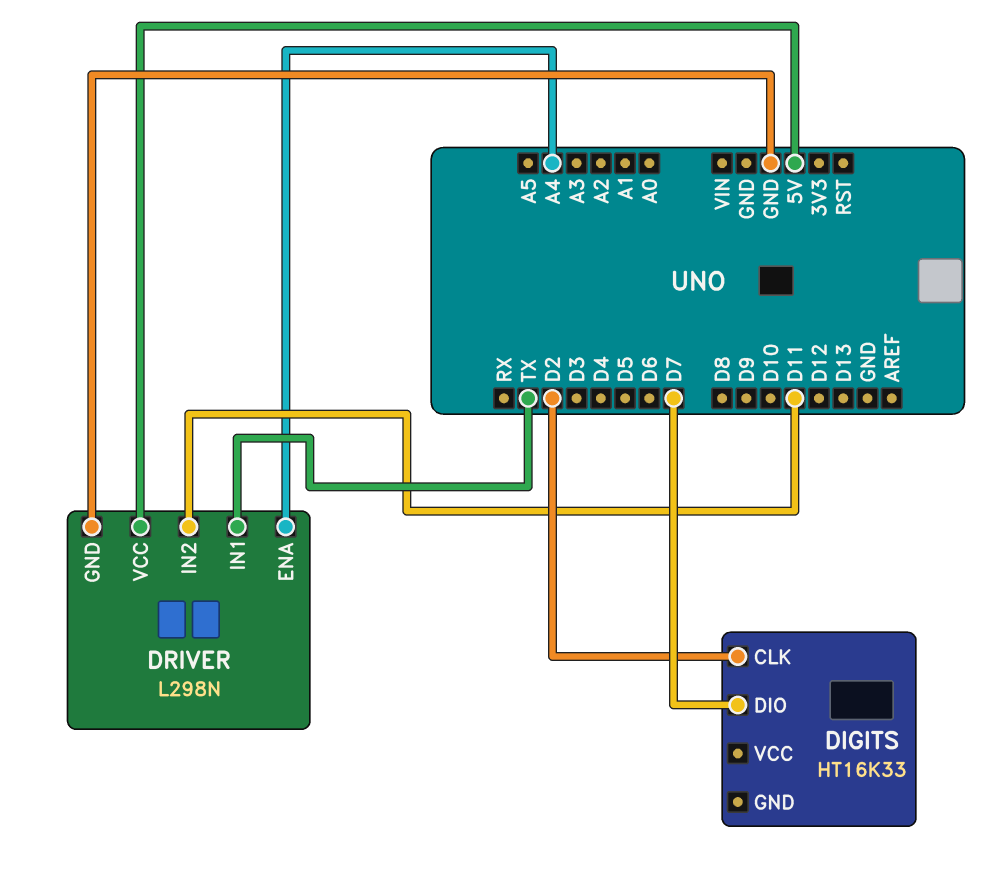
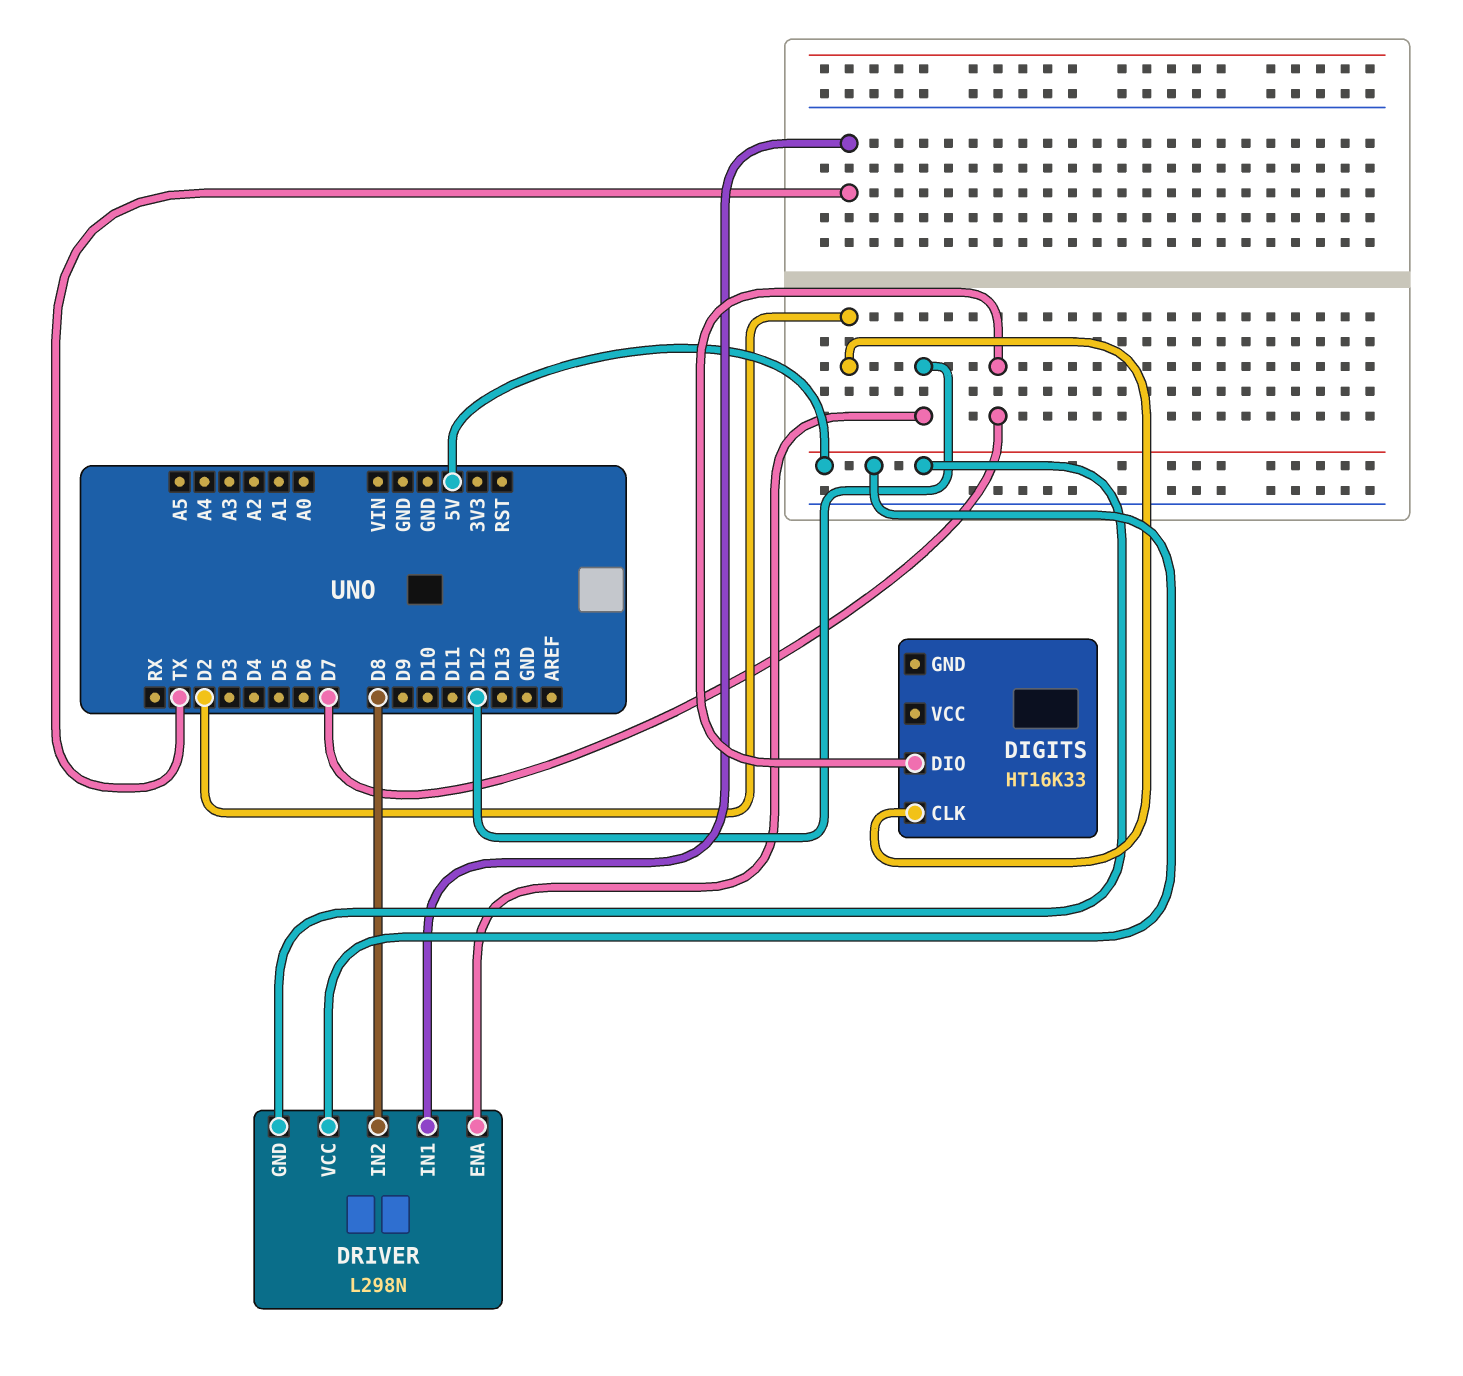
DRIVER pin ENA: A4 -> D12
DRIVER pin GND: GND -> 5V
DRIVER pin IN2: D11 -> D8

